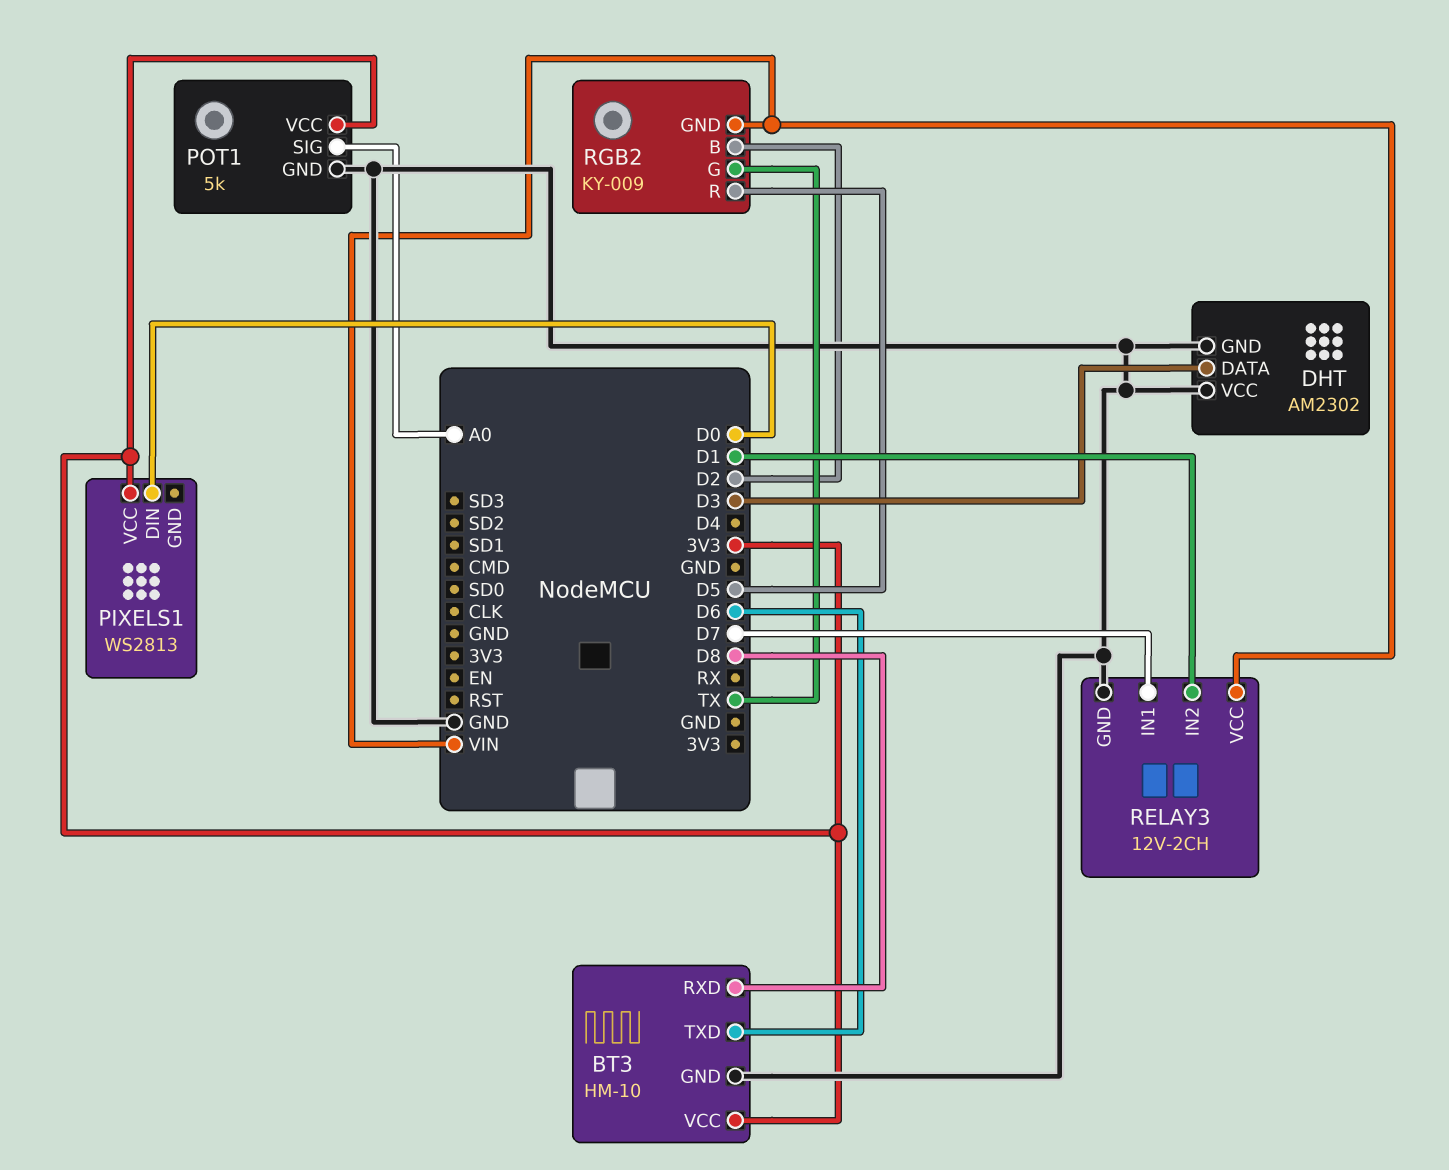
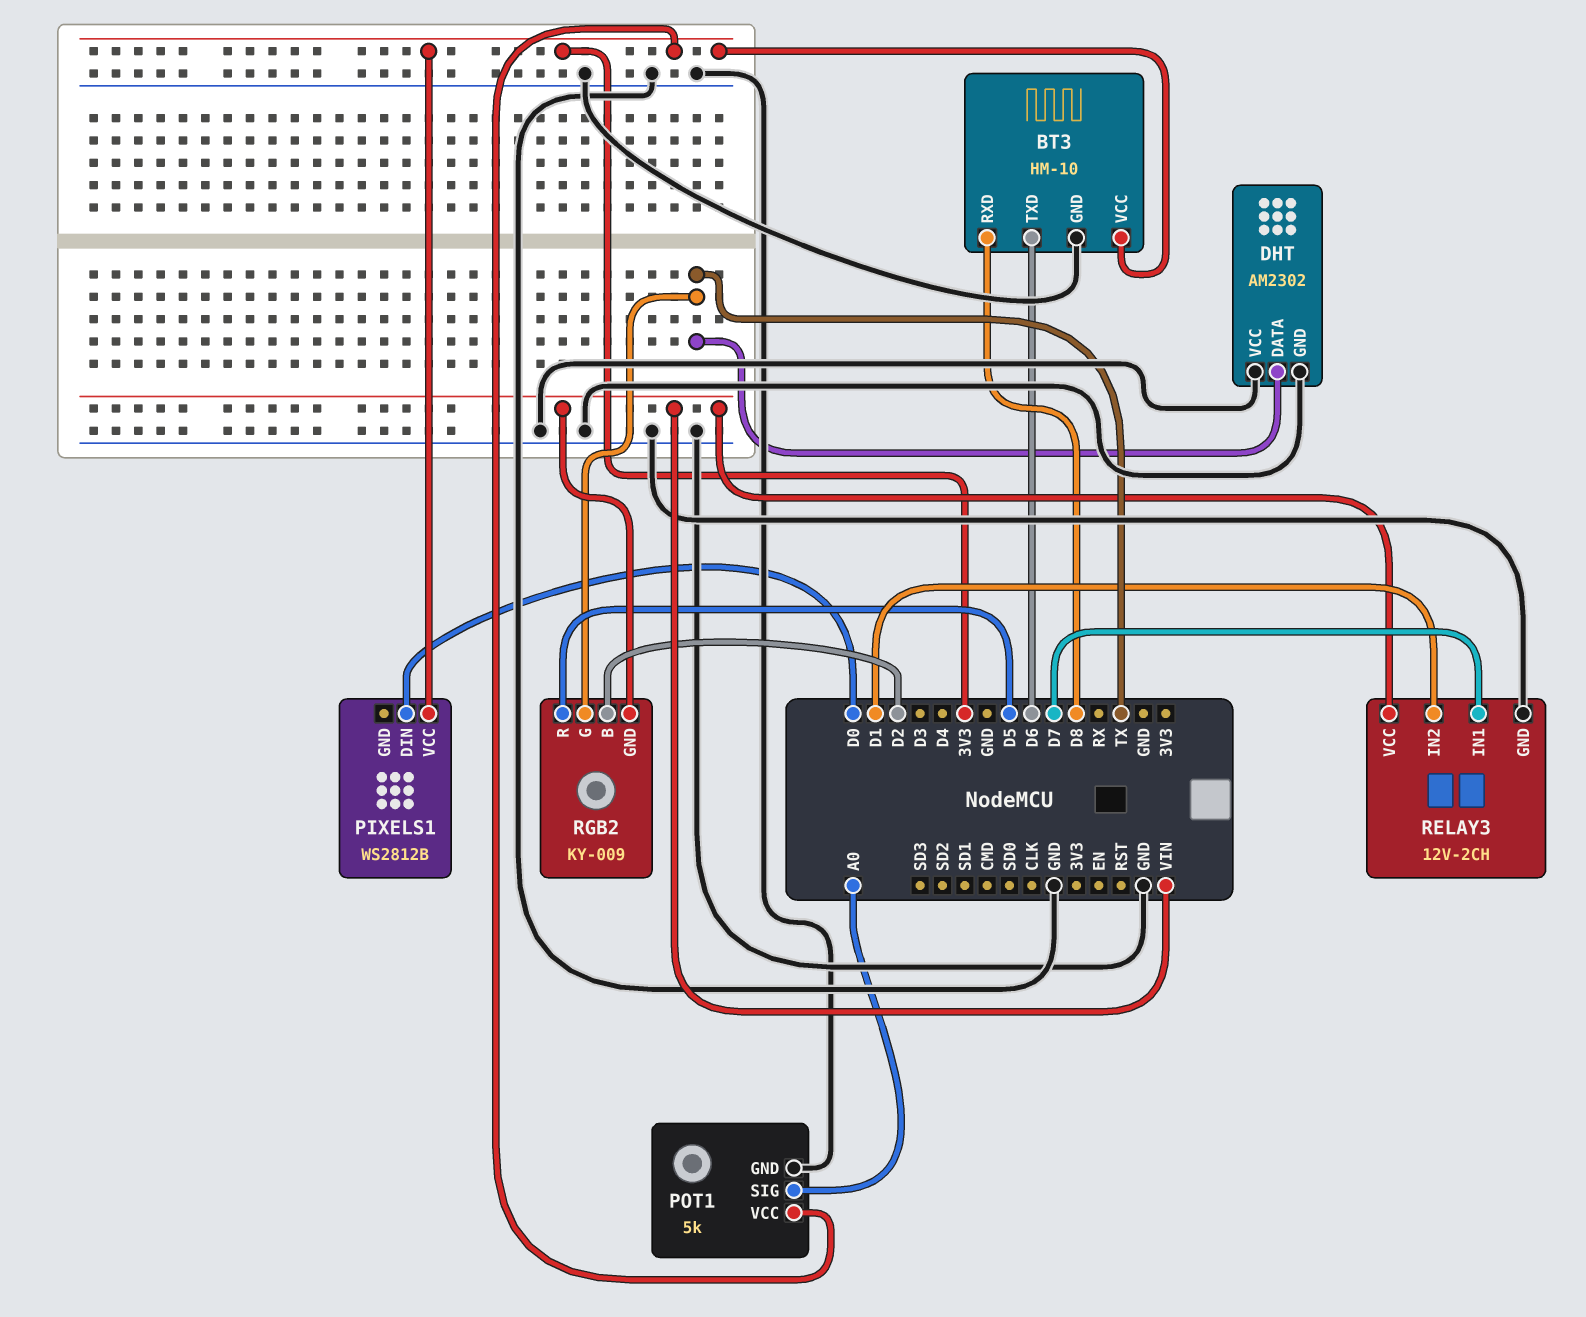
DHT pin DATA: D3 -> TX
PIXELS1: WS2813 -> WS2812B

